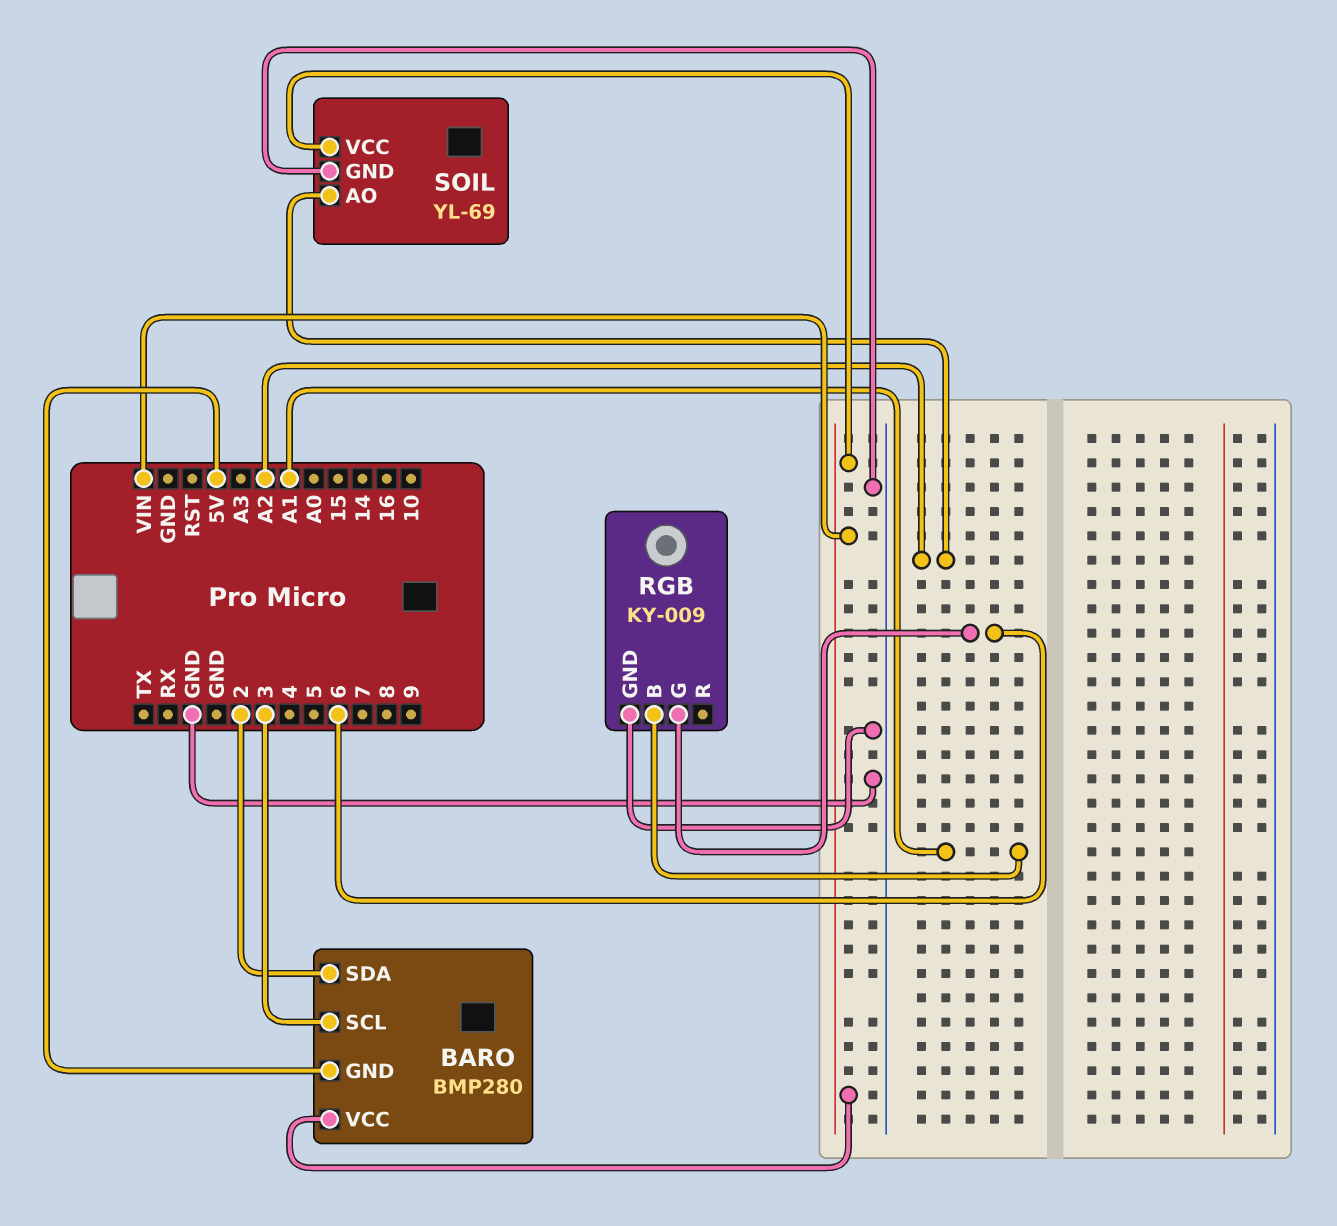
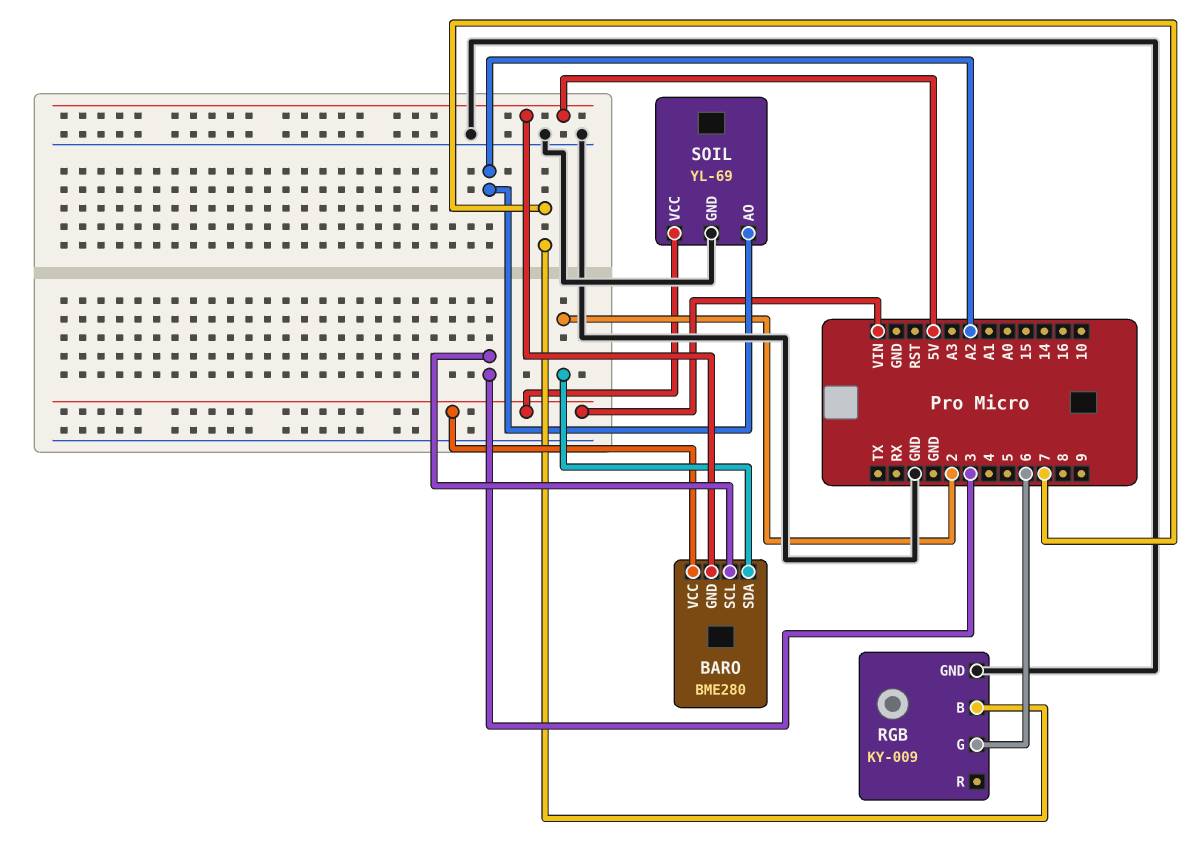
BARO: BMP280 -> BME280
RGB pin B: A1 -> 7

